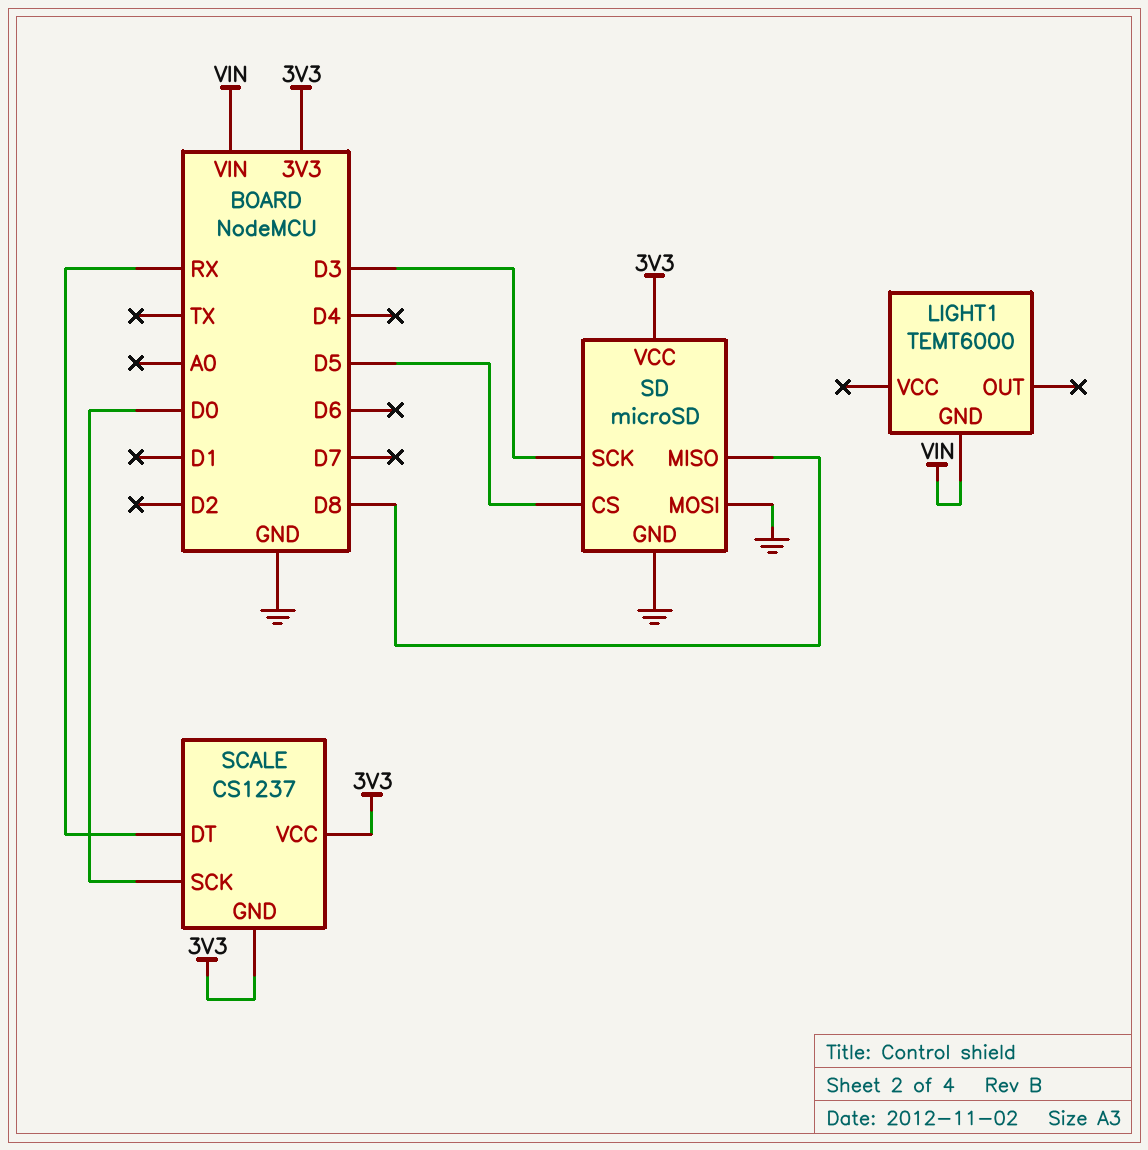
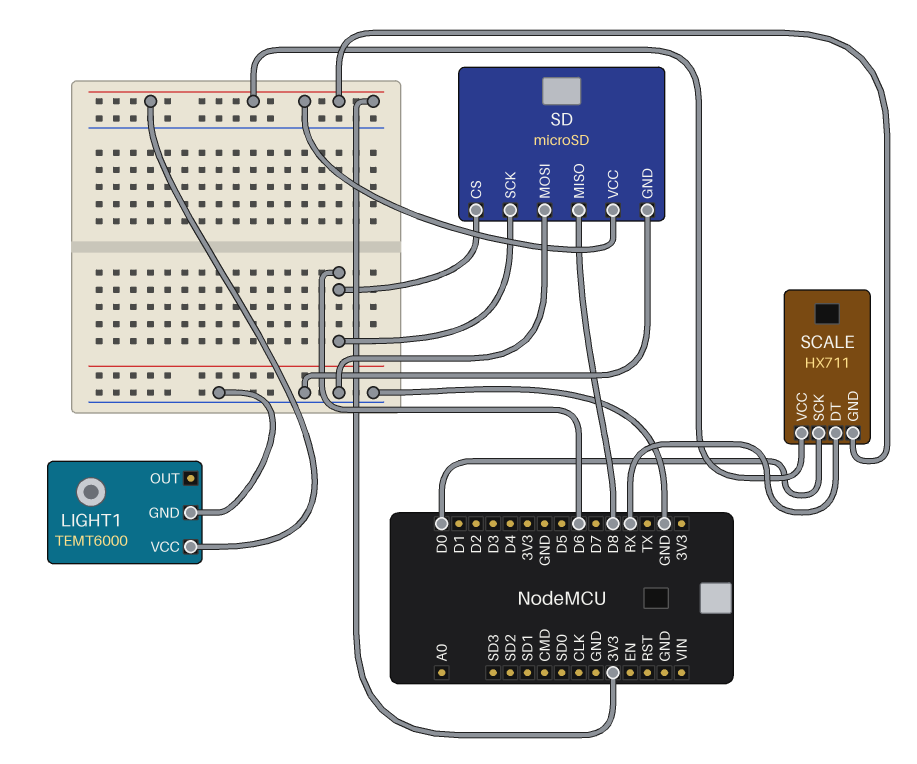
LIGHT1 pin GND: VIN -> GND
LIGHT1 pin VCC: none -> 3V3
SCALE: CS1237 -> HX711
SD pin CS: D5 -> D6
SD pin SCK: D3 -> D6

